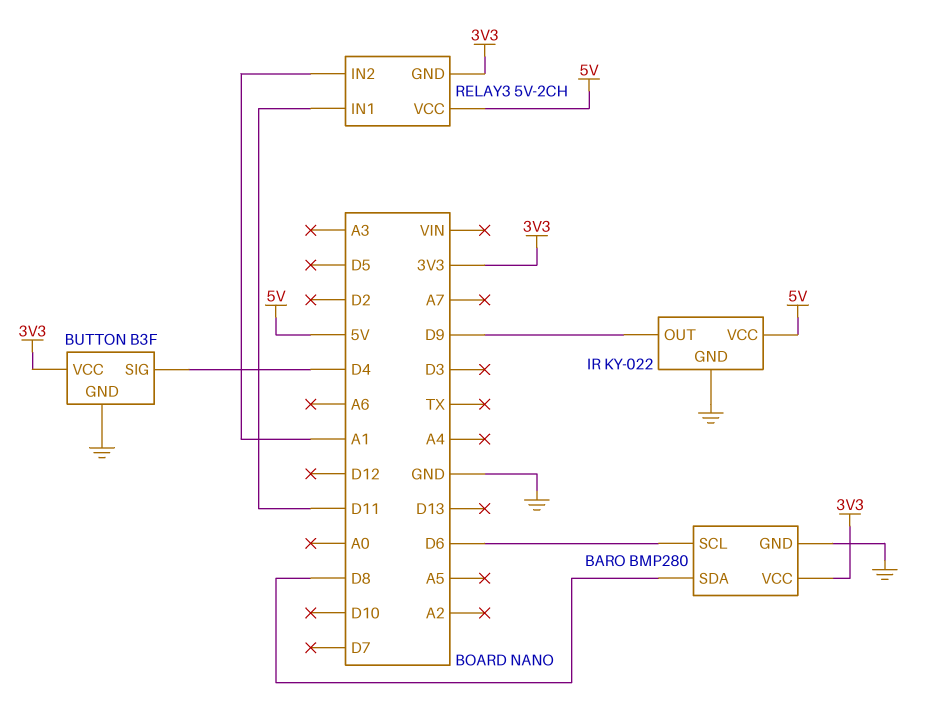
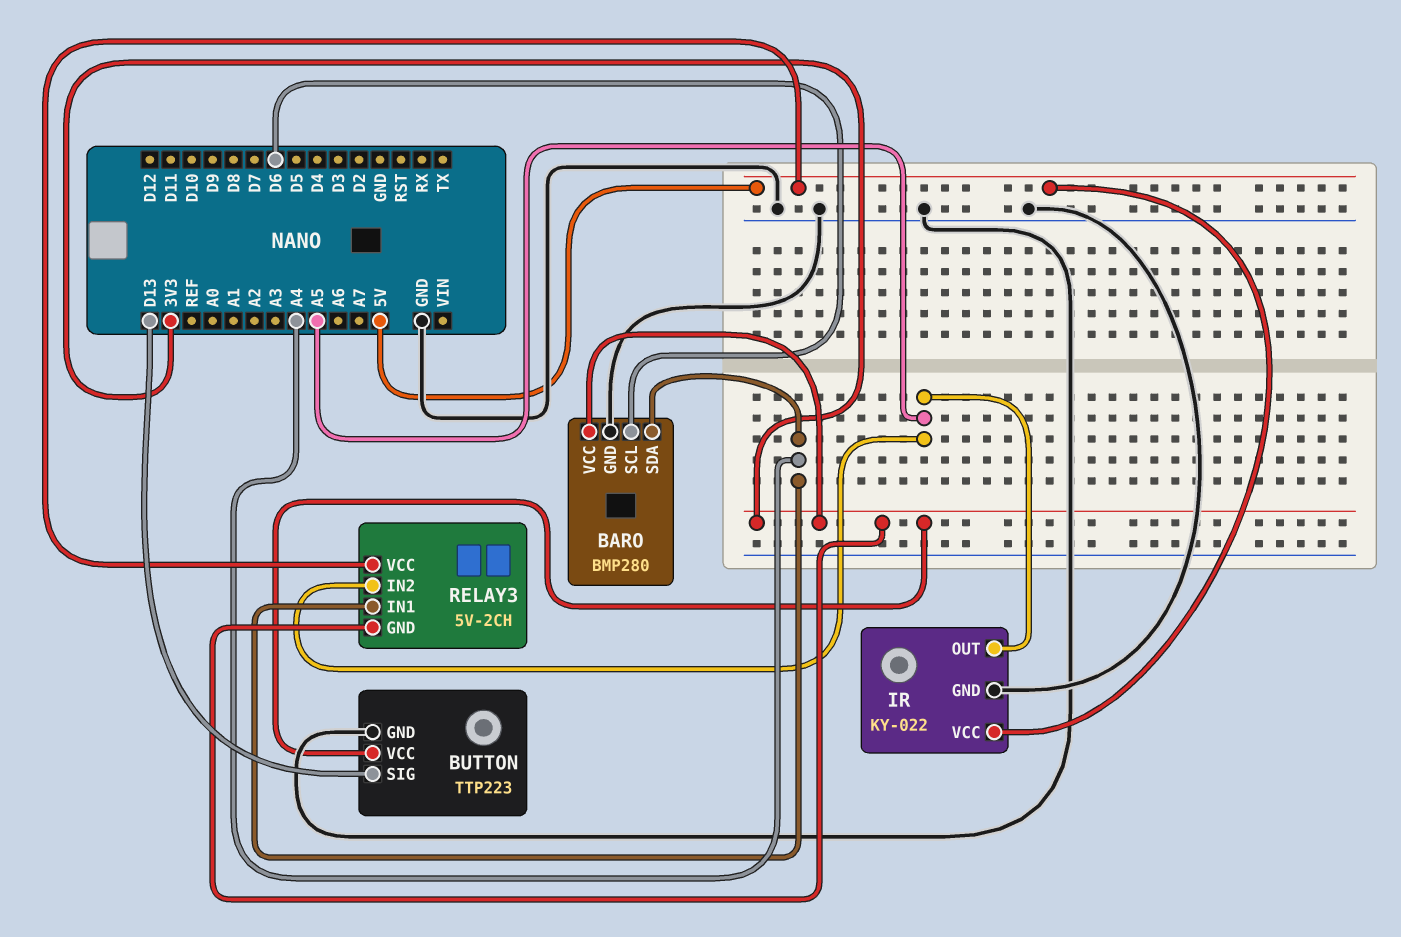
BARO pin SDA: D8 -> A4
BUTTON: B3F -> TTP223
BUTTON pin SIG: D4 -> D13
IR pin OUT: D9 -> A5
RELAY3 pin IN1: D11 -> A4
RELAY3 pin IN2: A1 -> A5

